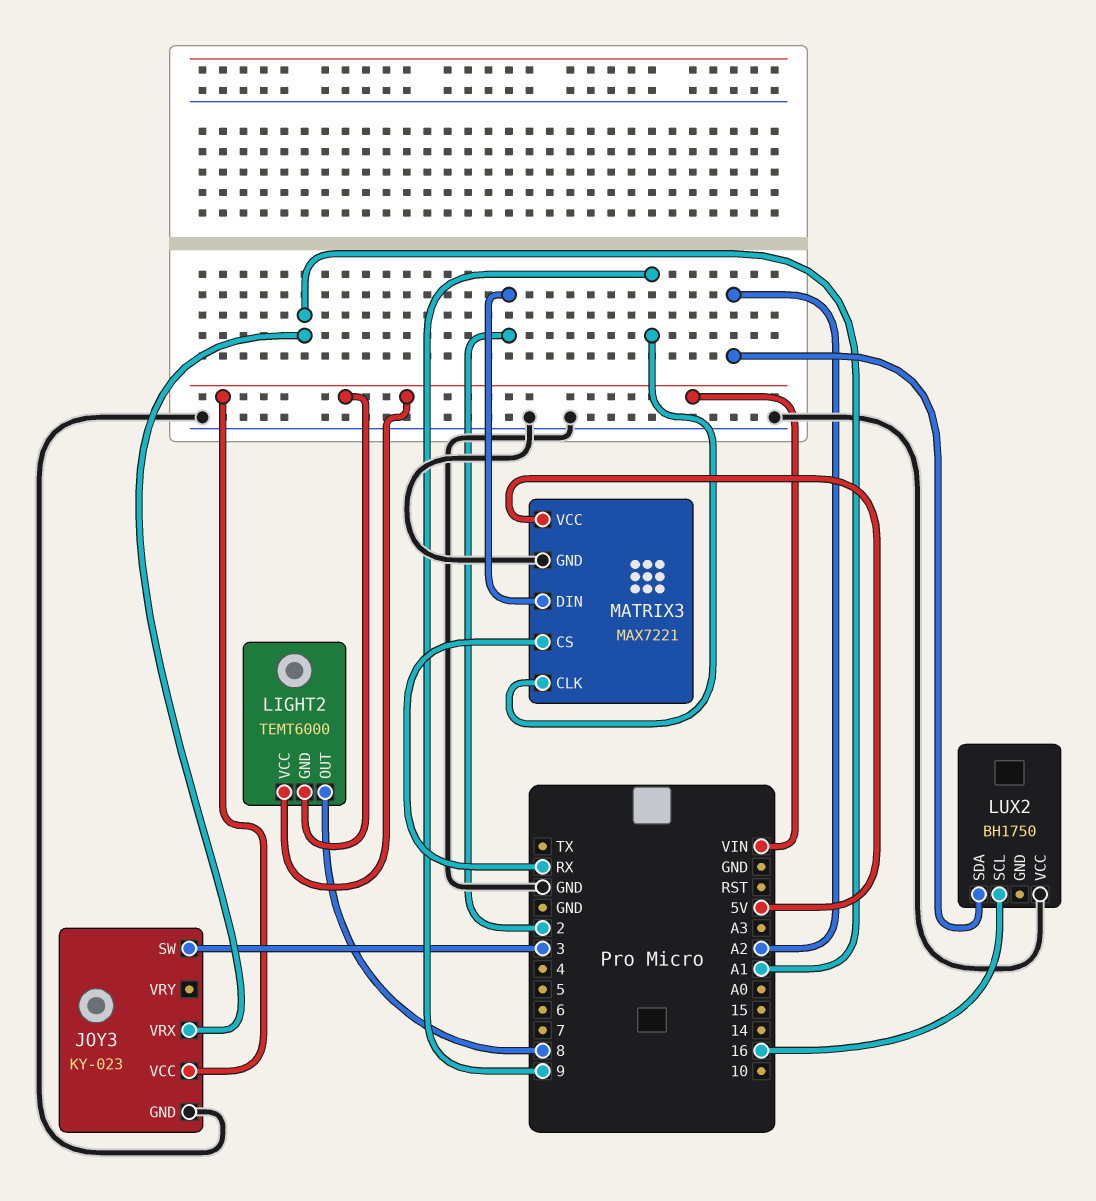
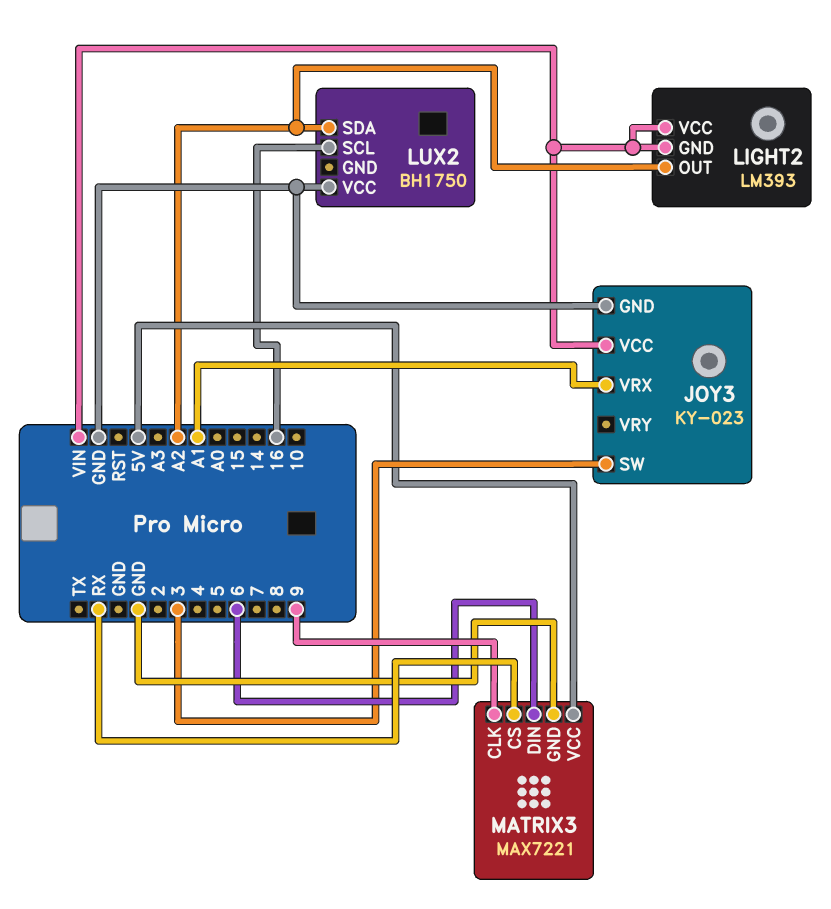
LIGHT2: TEMT6000 -> LM393
LIGHT2 pin OUT: 8 -> A2
MATRIX3 pin DIN: 2 -> 6

